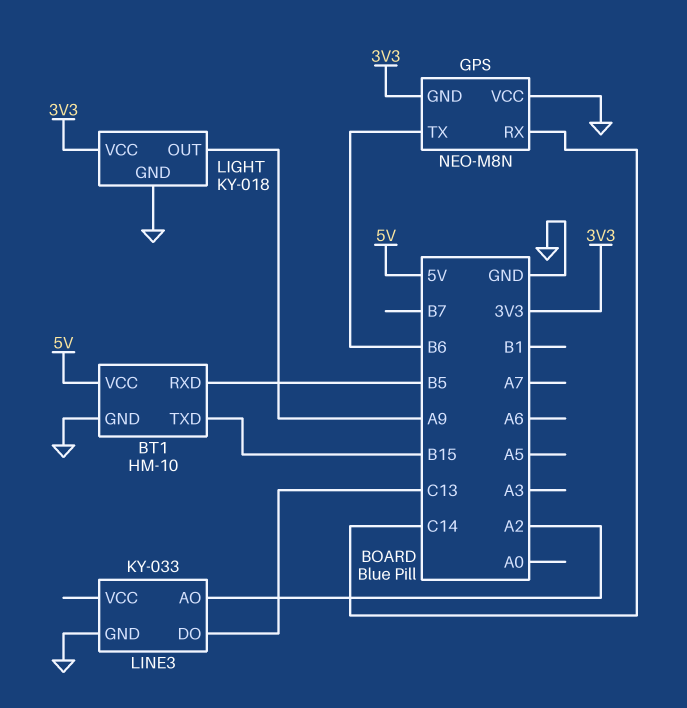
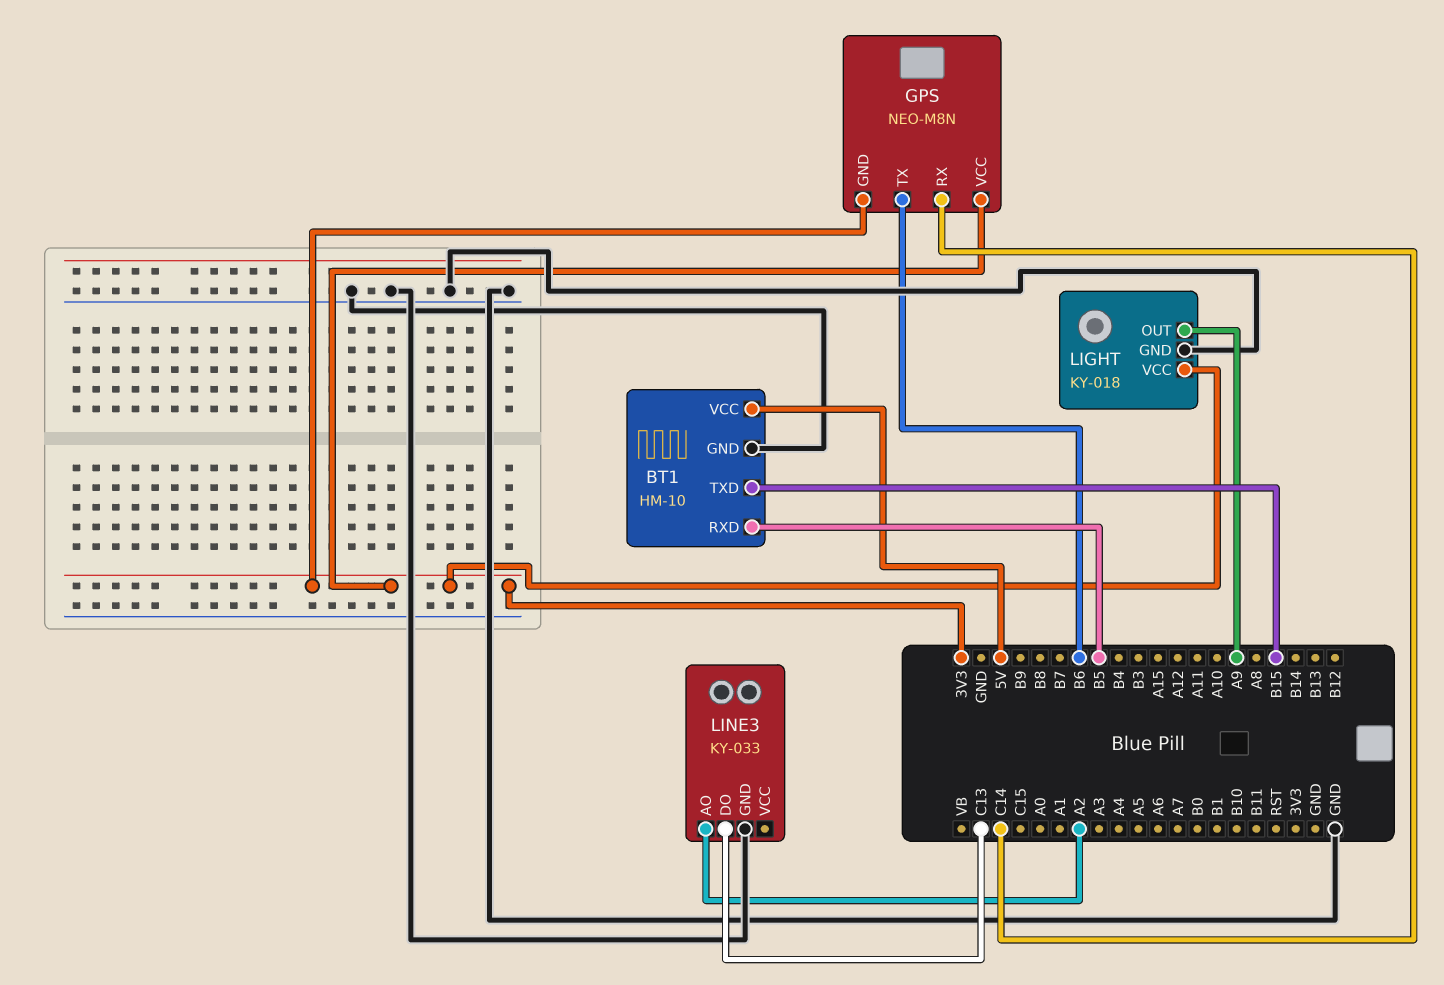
GPS pin VCC: GND -> 3V3

